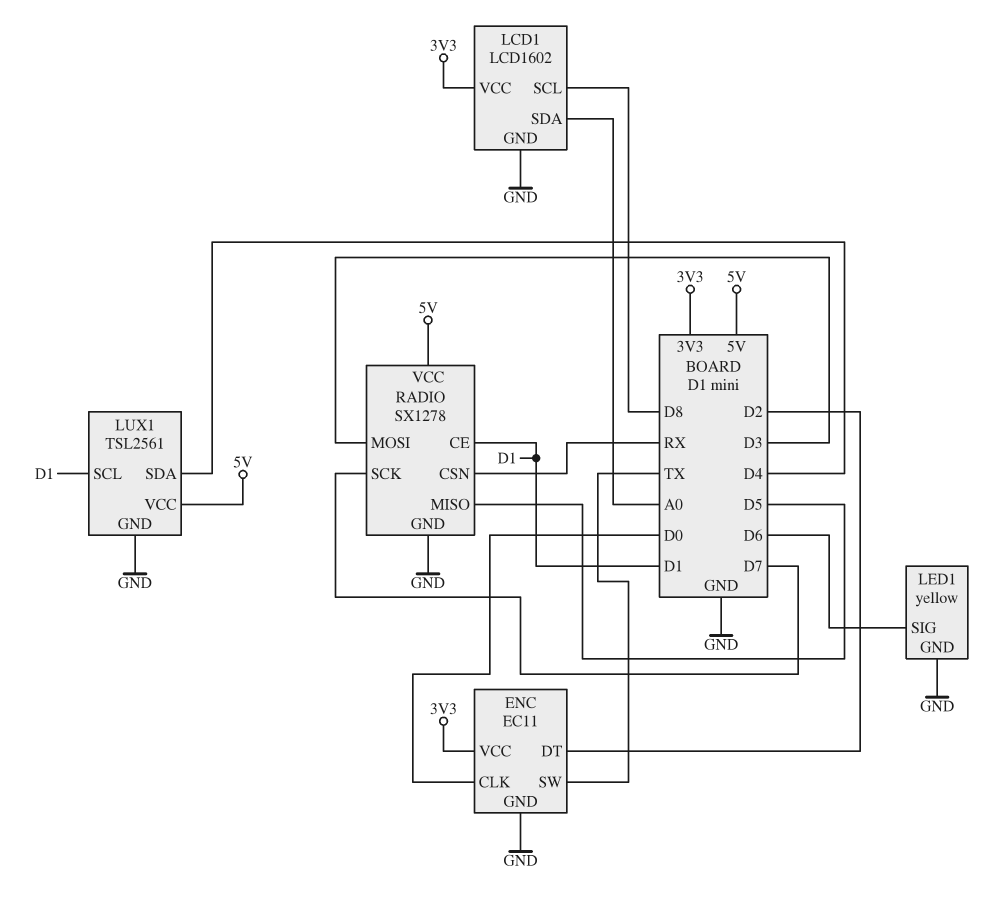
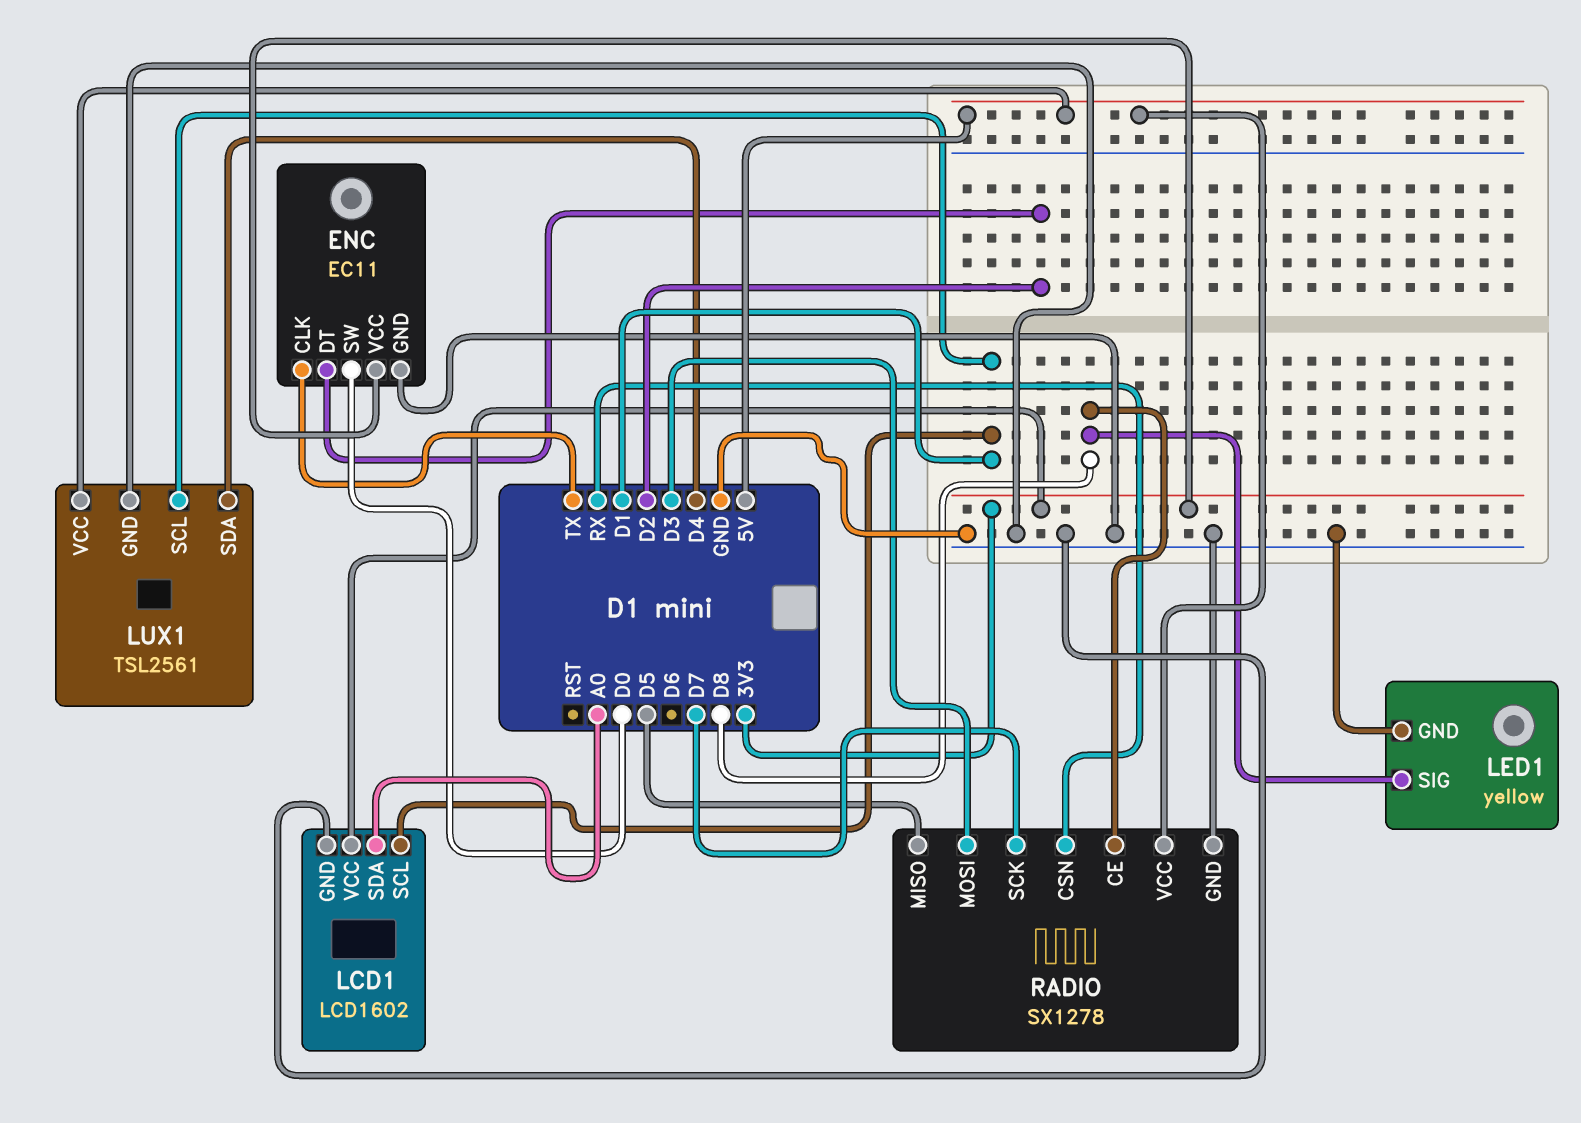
ENC pin CLK: D0 -> TX
ENC pin SW: TX -> D0
LCD1 pin SCL: D8 -> D1
LED1 pin SIG: D6 -> D8
RADIO pin CE: D1 -> D8

